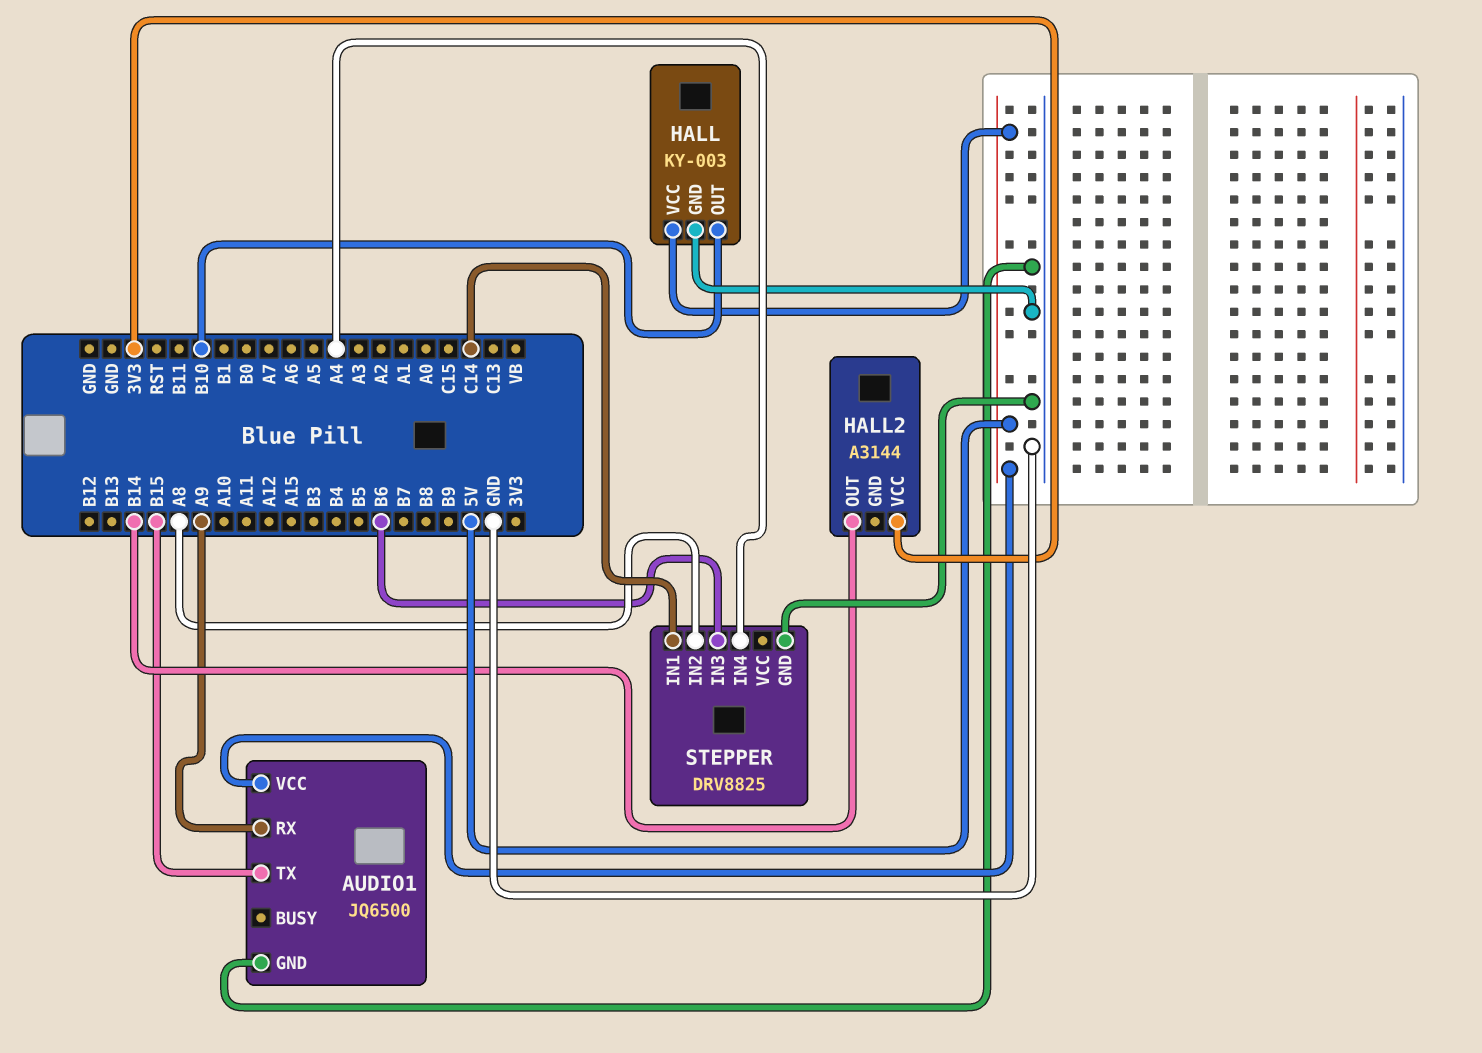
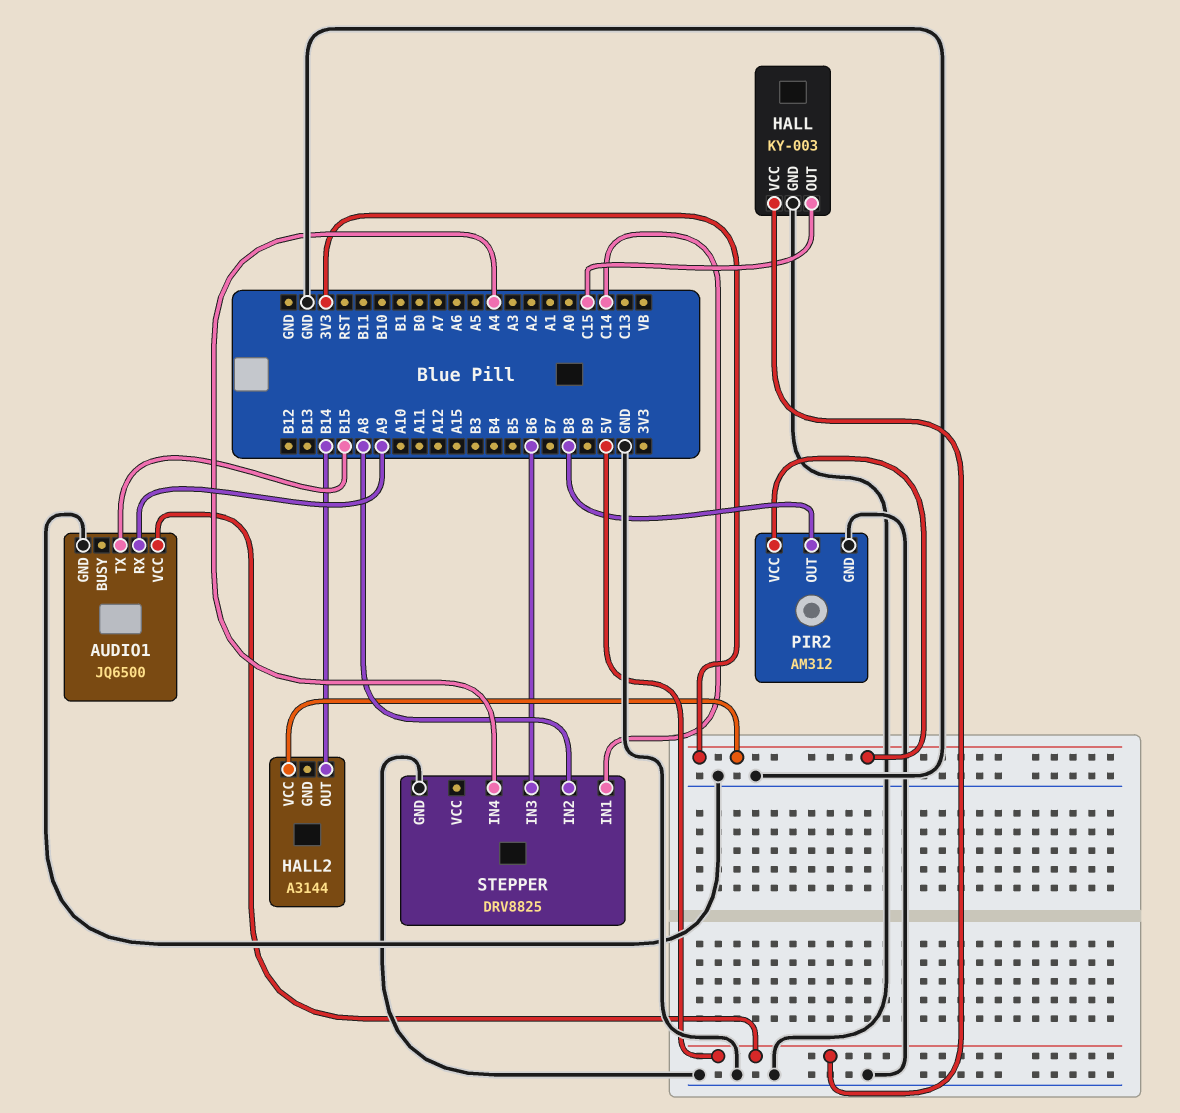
HALL pin OUT: B10 -> C15
PIR2: none -> AM312
PIR2 pin GND: none -> GND
PIR2 pin OUT: none -> B8
PIR2 pin VCC: none -> 3V3

